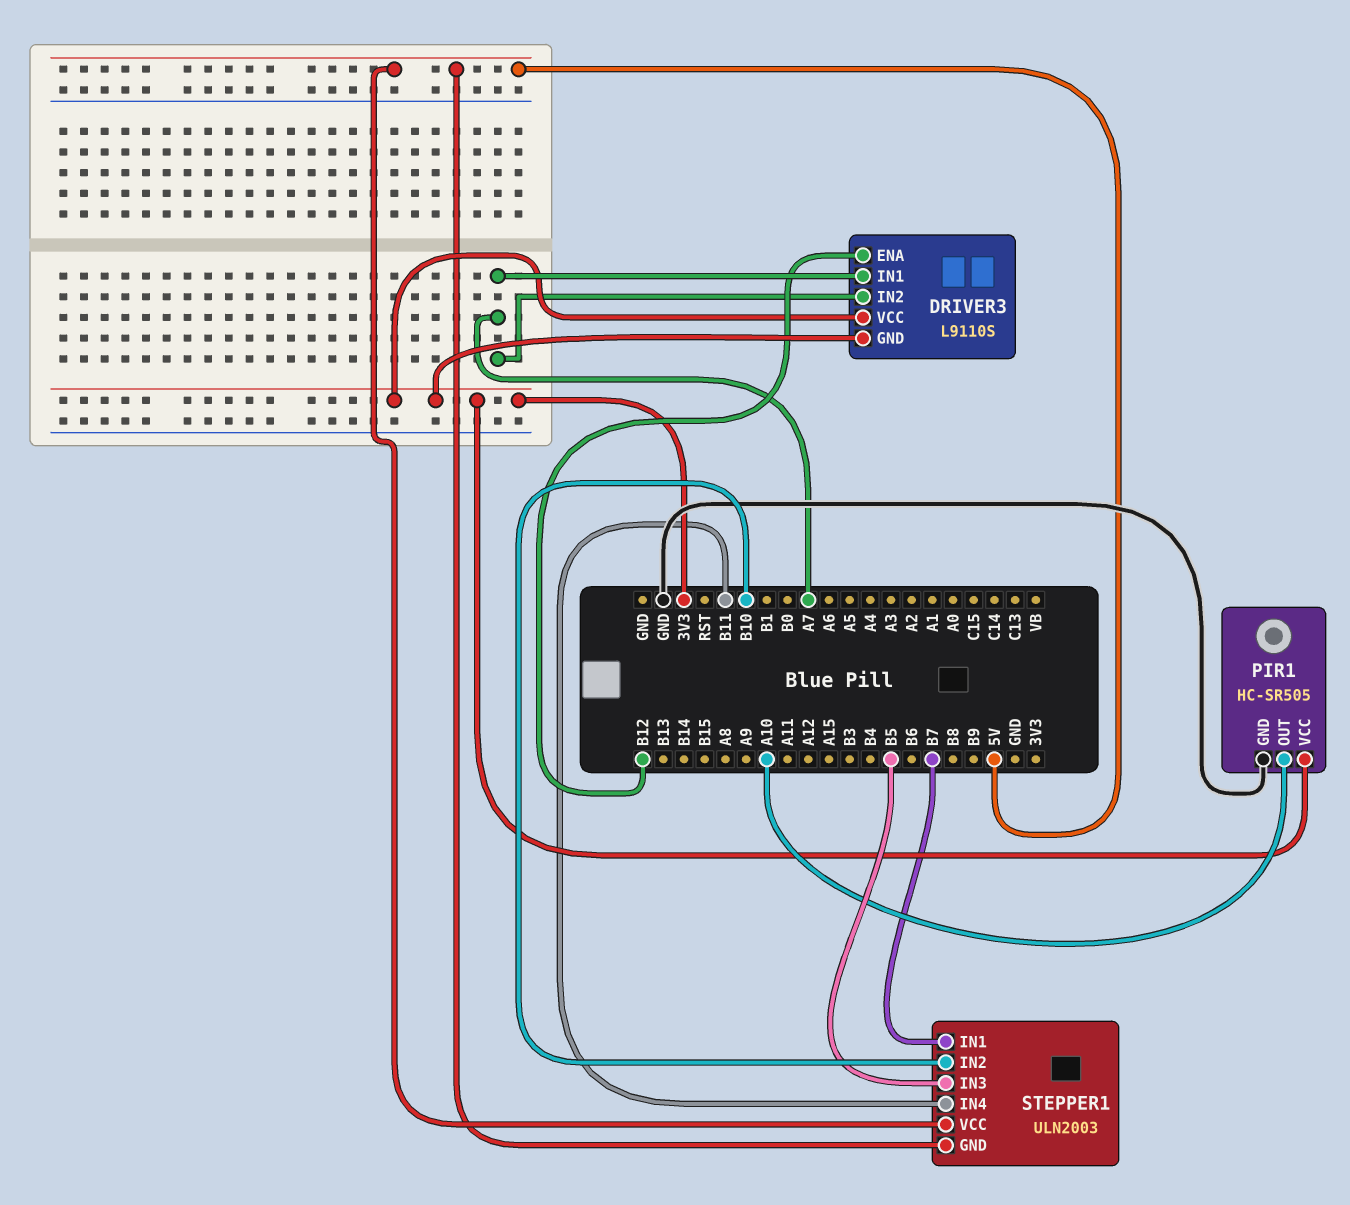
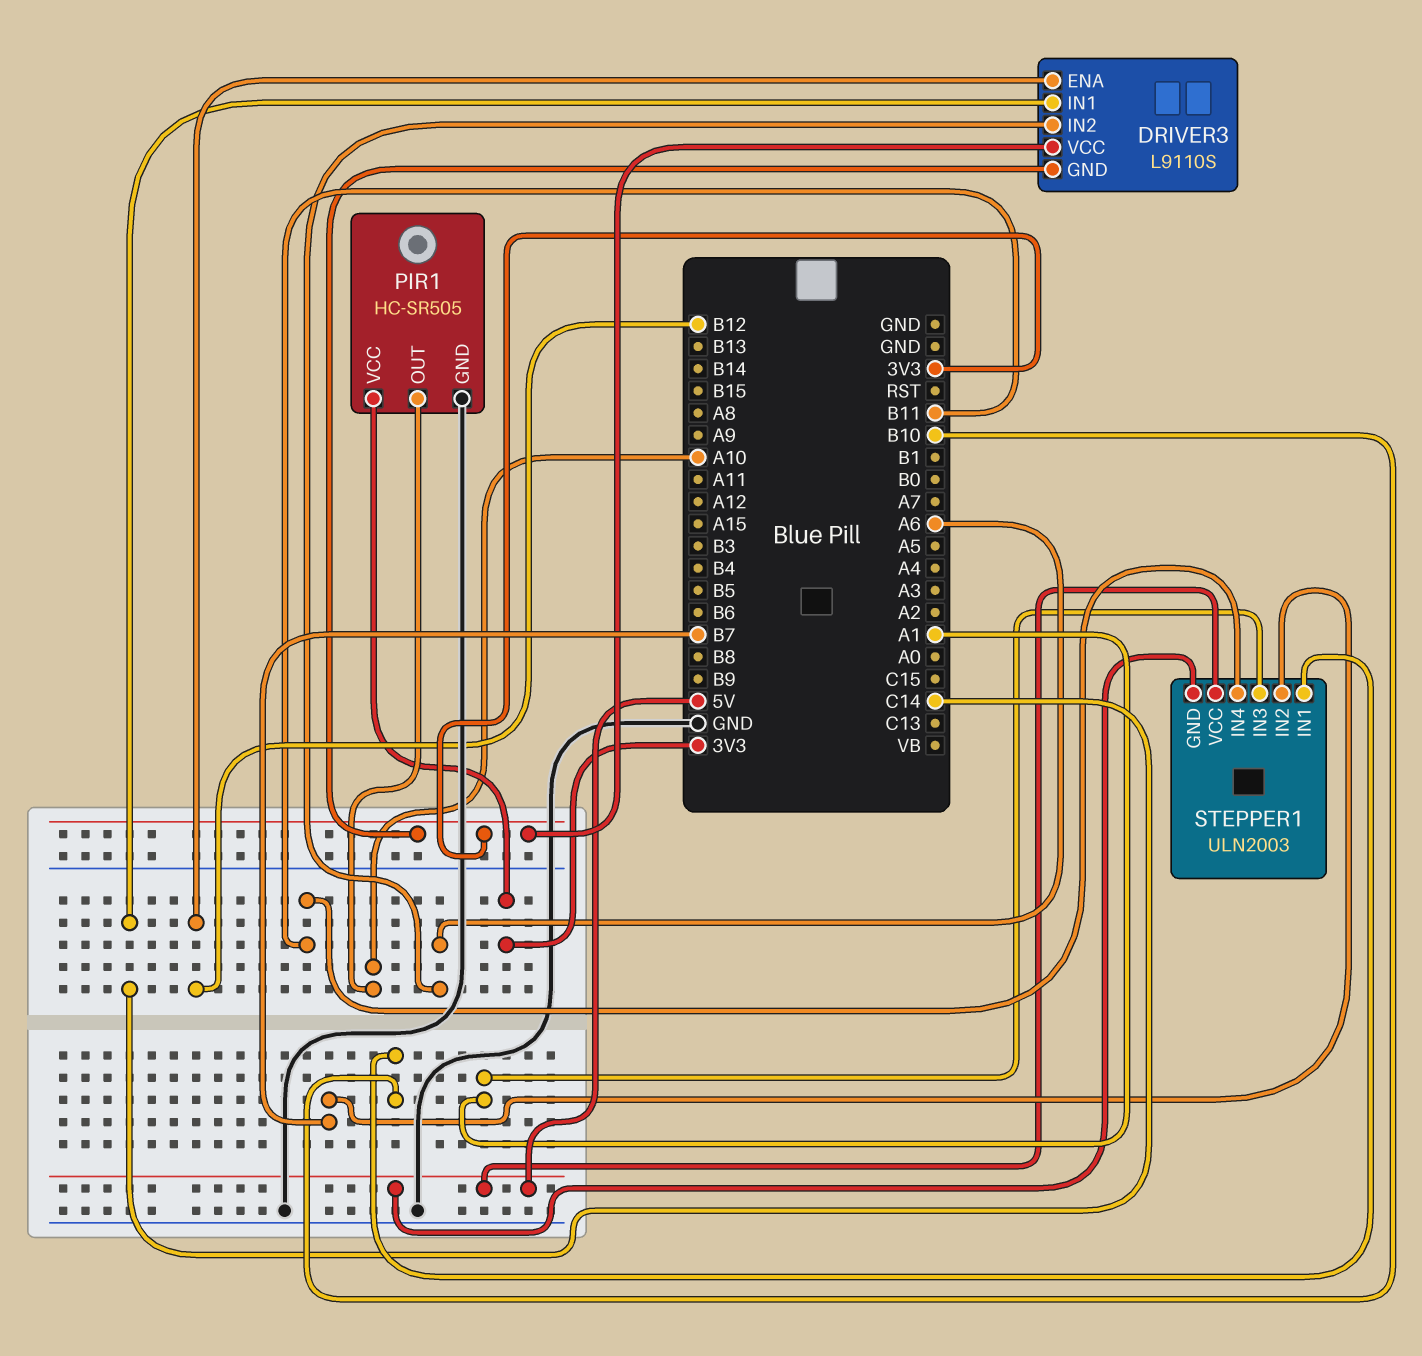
DRIVER3 pin IN1: A7 -> C14
DRIVER3 pin IN2: A7 -> A6
STEPPER1 pin IN1: B7 -> B10
STEPPER1 pin IN2: B10 -> B7
STEPPER1 pin IN3: B5 -> A1

